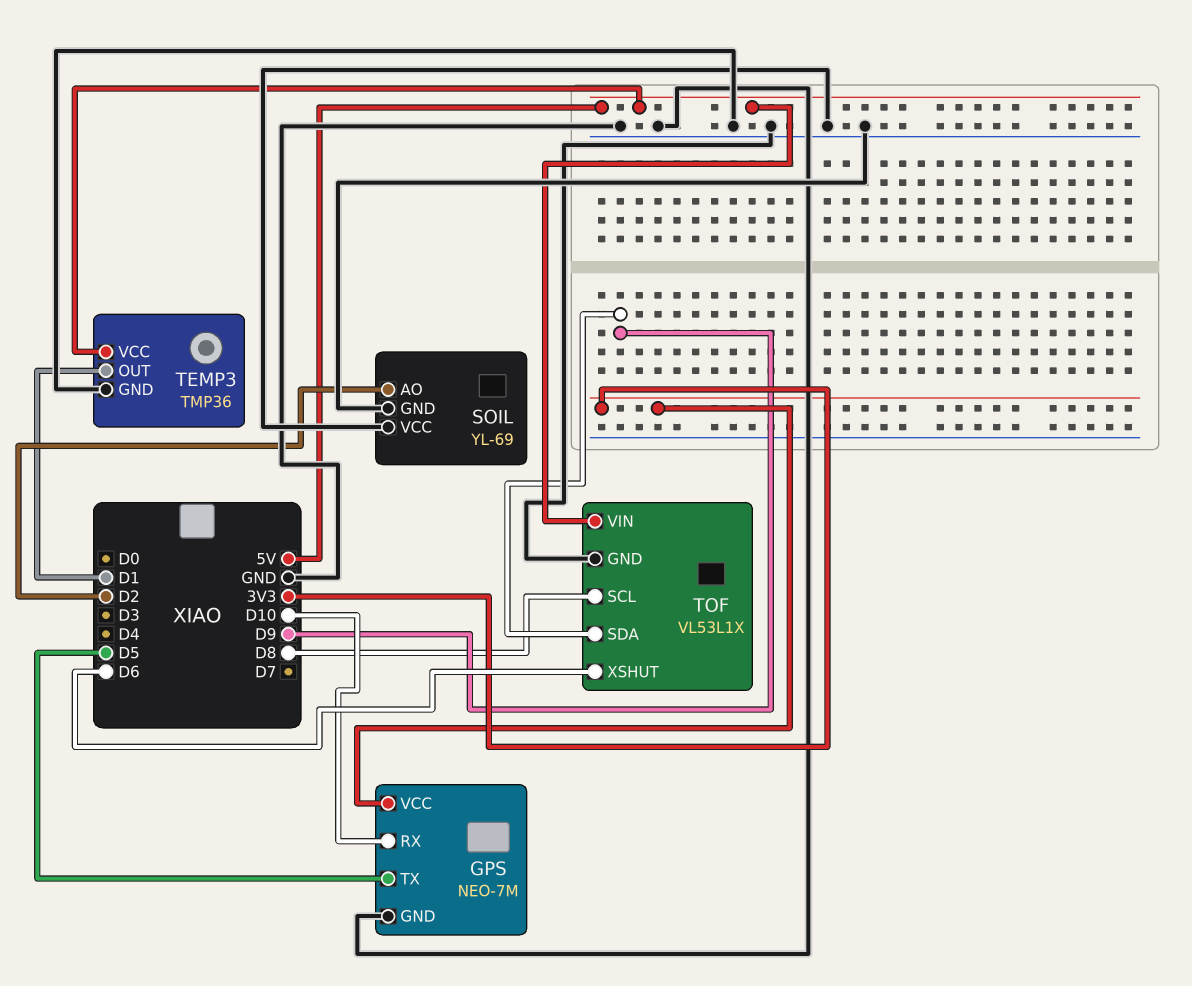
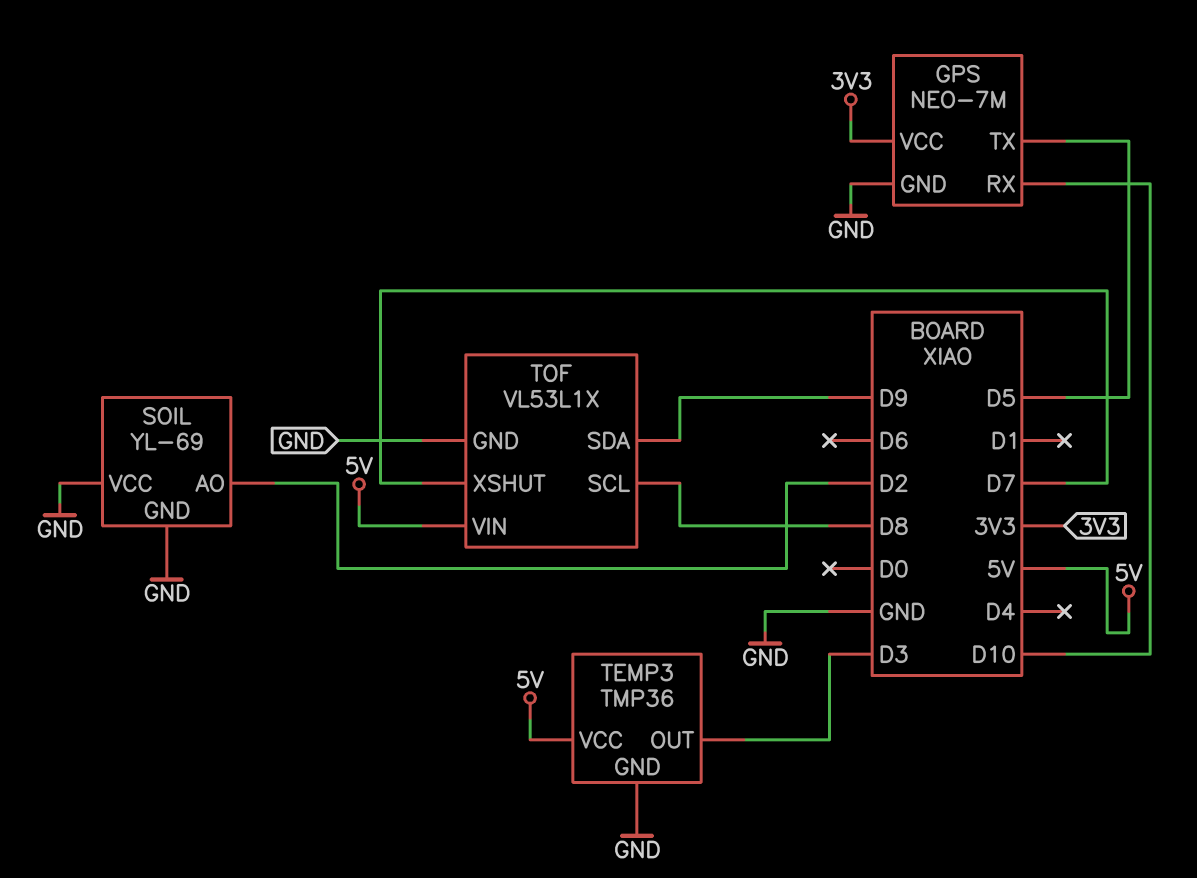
TEMP3 pin OUT: D1 -> D3
TOF pin XSHUT: D6 -> D7

